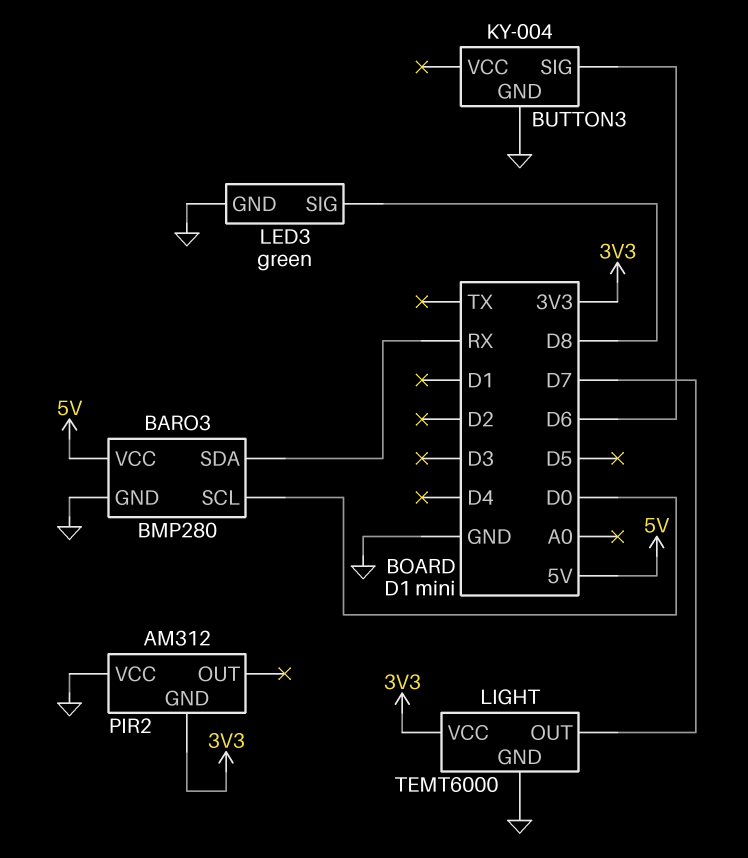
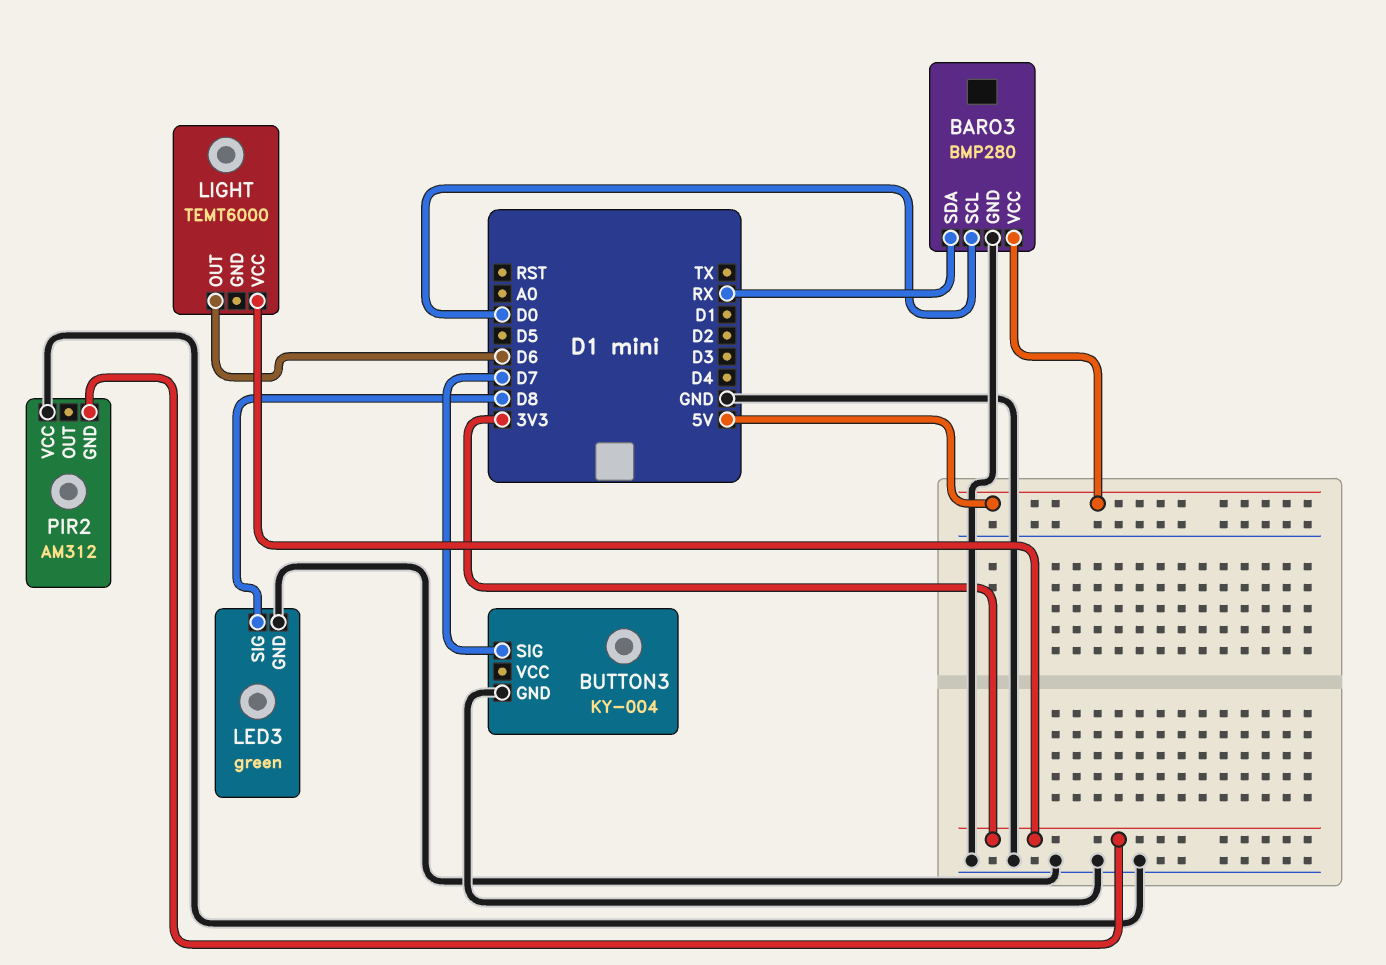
BUTTON3 pin SIG: D6 -> D7
LIGHT pin GND: GND -> none
LIGHT pin OUT: D7 -> D6

